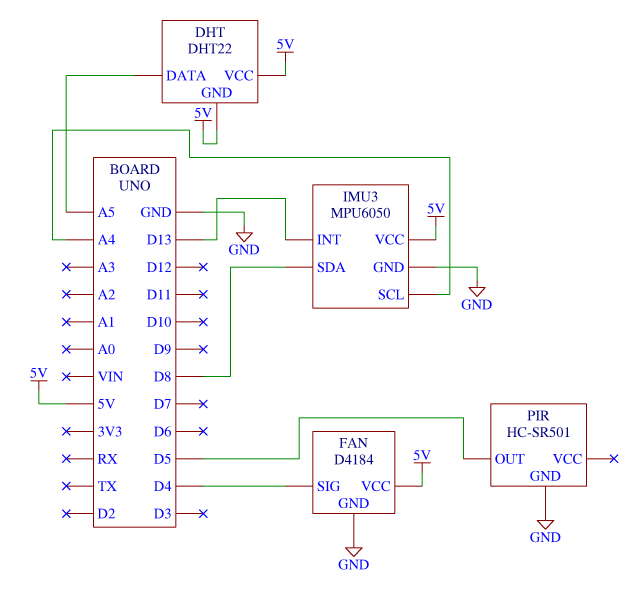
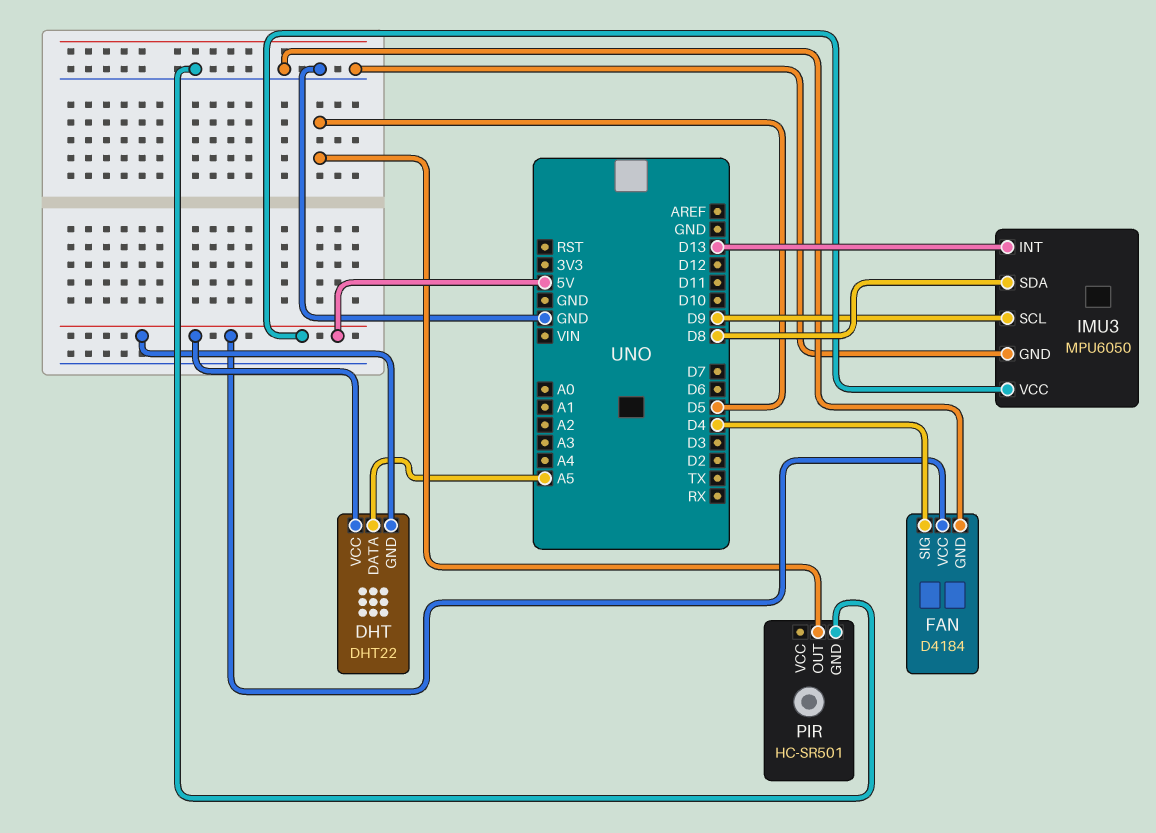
IMU3 pin SCL: A4 -> D9

